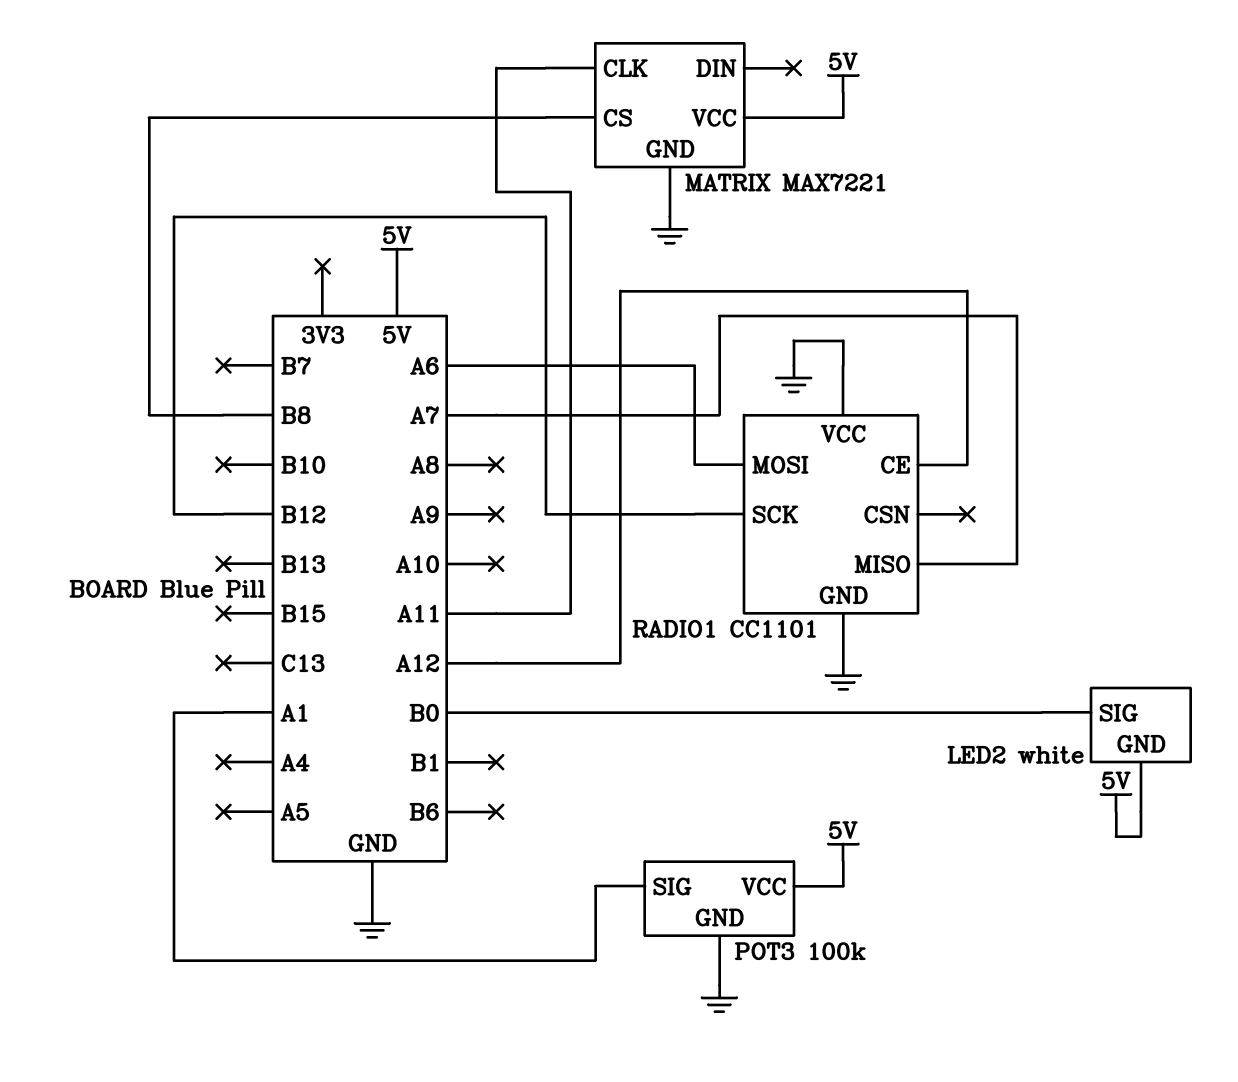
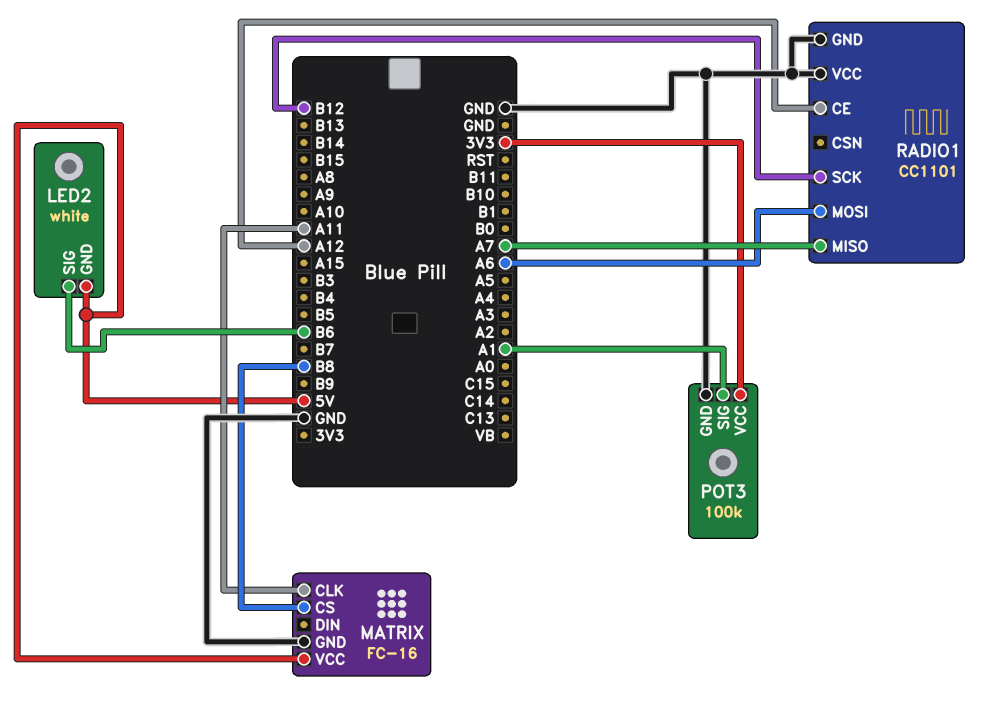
LED2 pin SIG: B0 -> B6
MATRIX: MAX7221 -> FC-16
POT3 pin VCC: 5V -> 3V3

